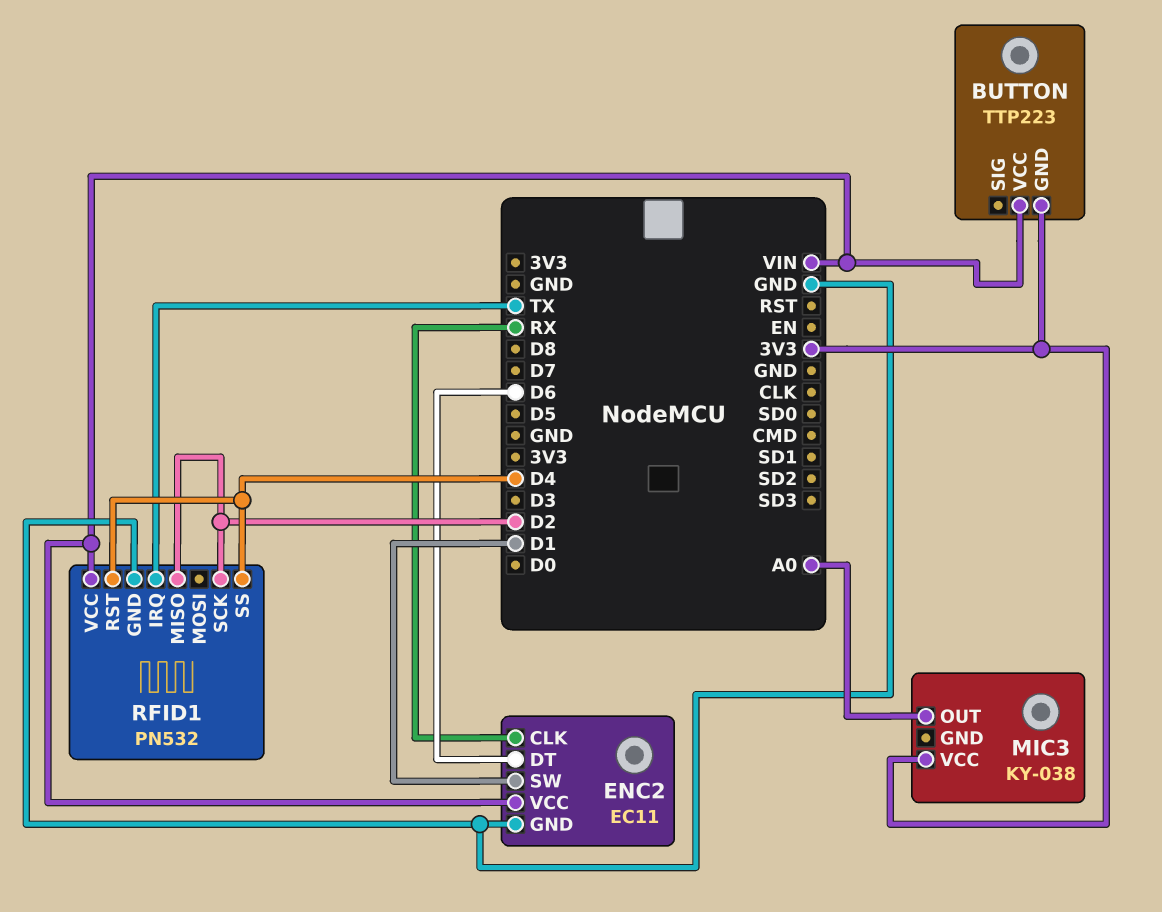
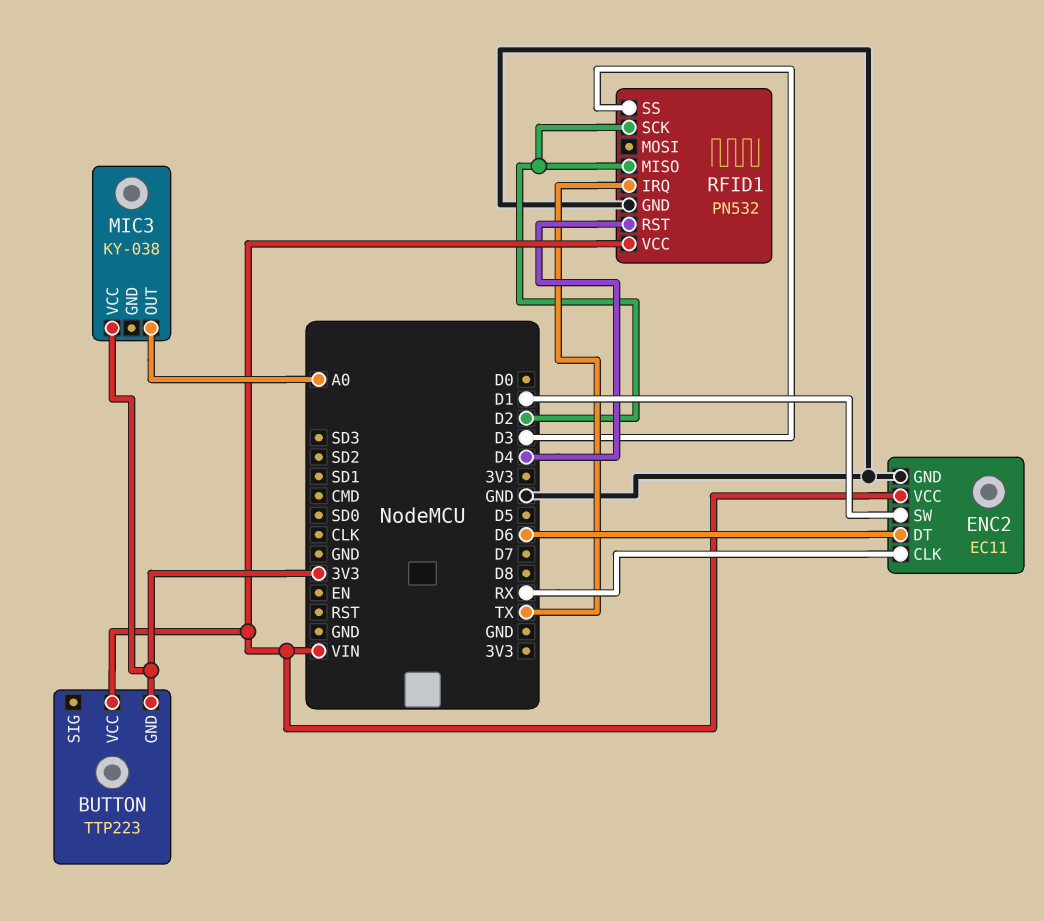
RFID1 pin SS: D4 -> D3

